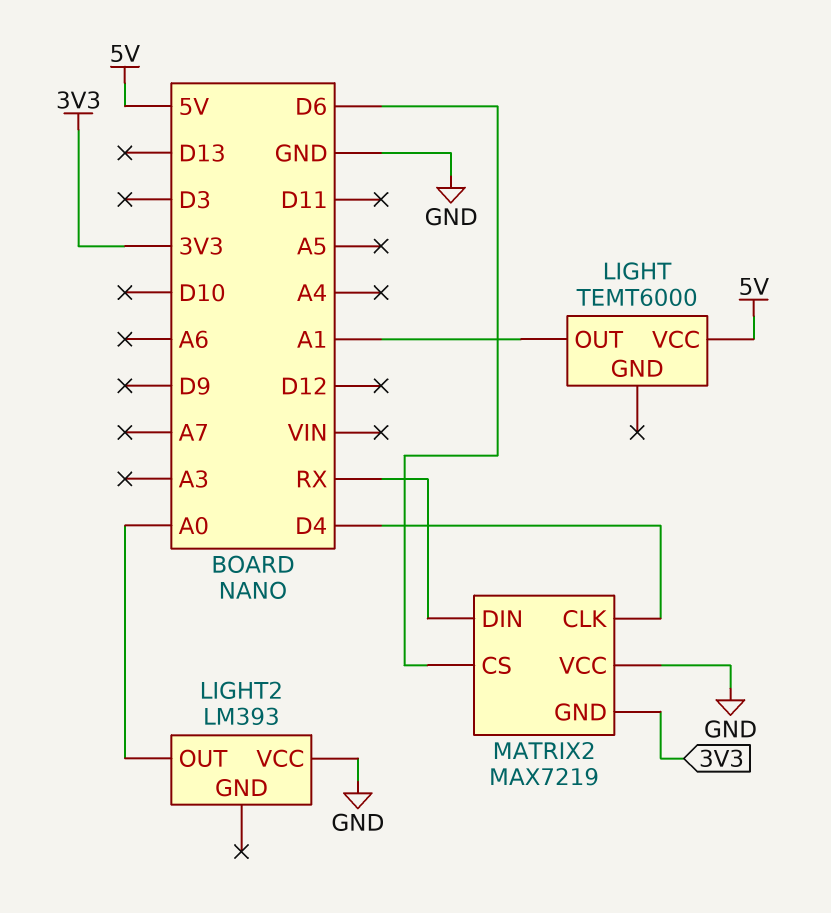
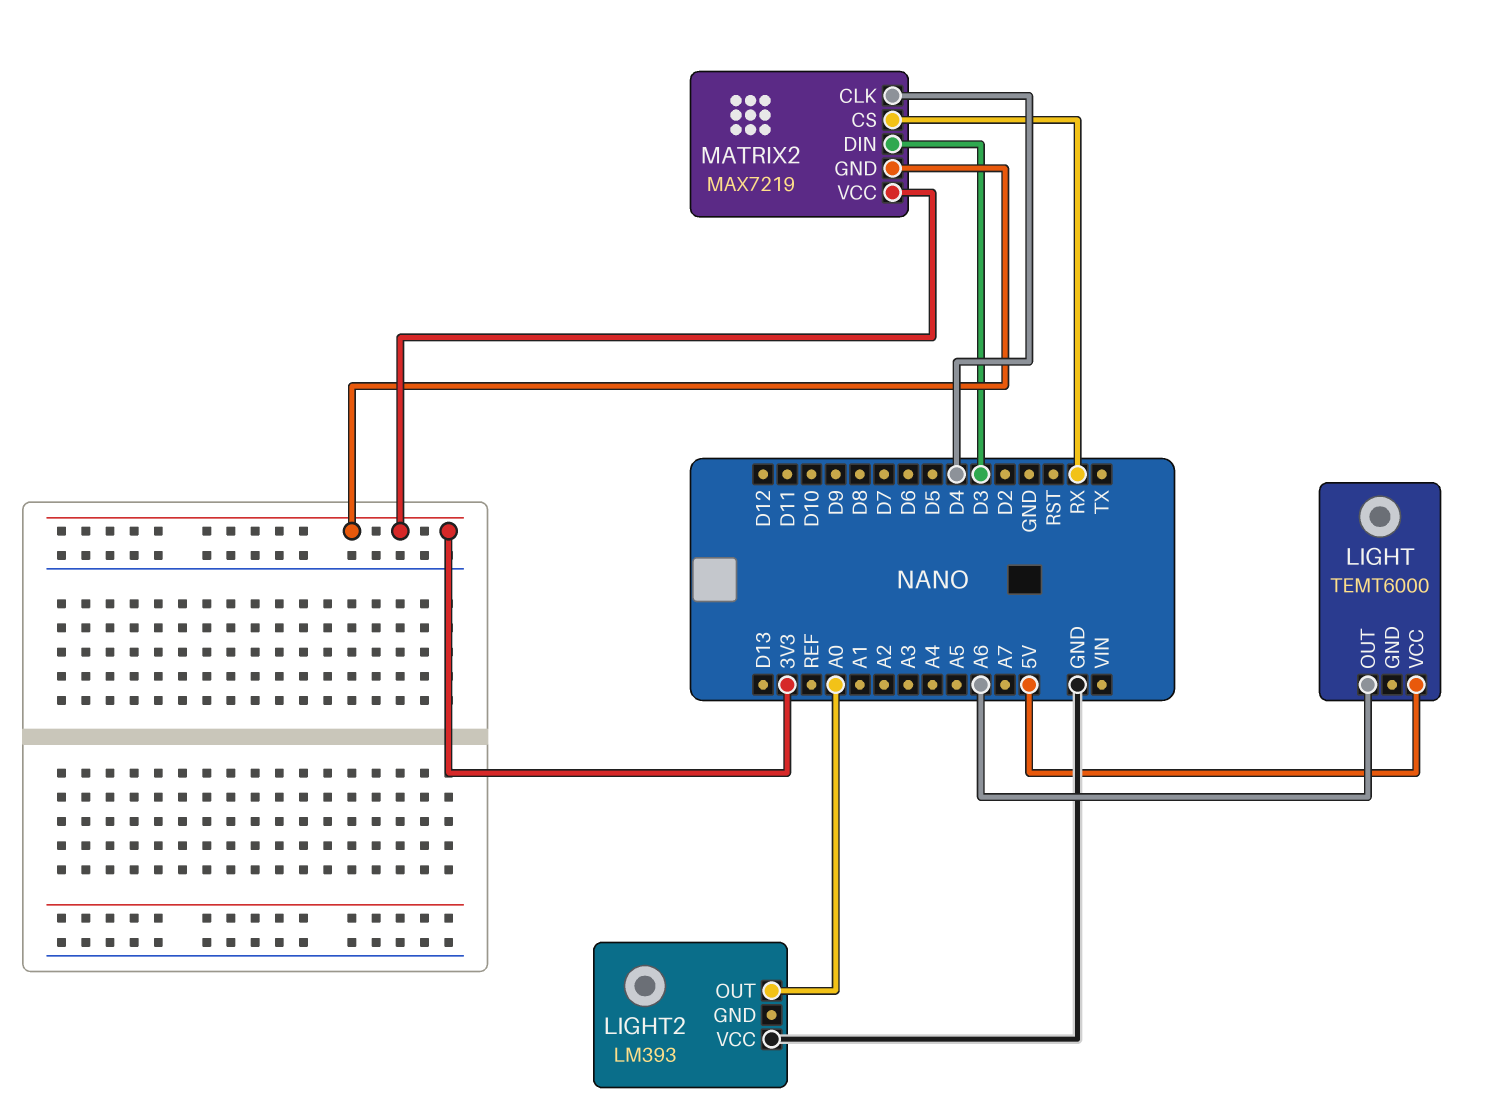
LIGHT pin OUT: A1 -> A6
MATRIX2 pin CS: D6 -> RX
MATRIX2 pin DIN: RX -> D3
MATRIX2 pin VCC: GND -> 3V3

